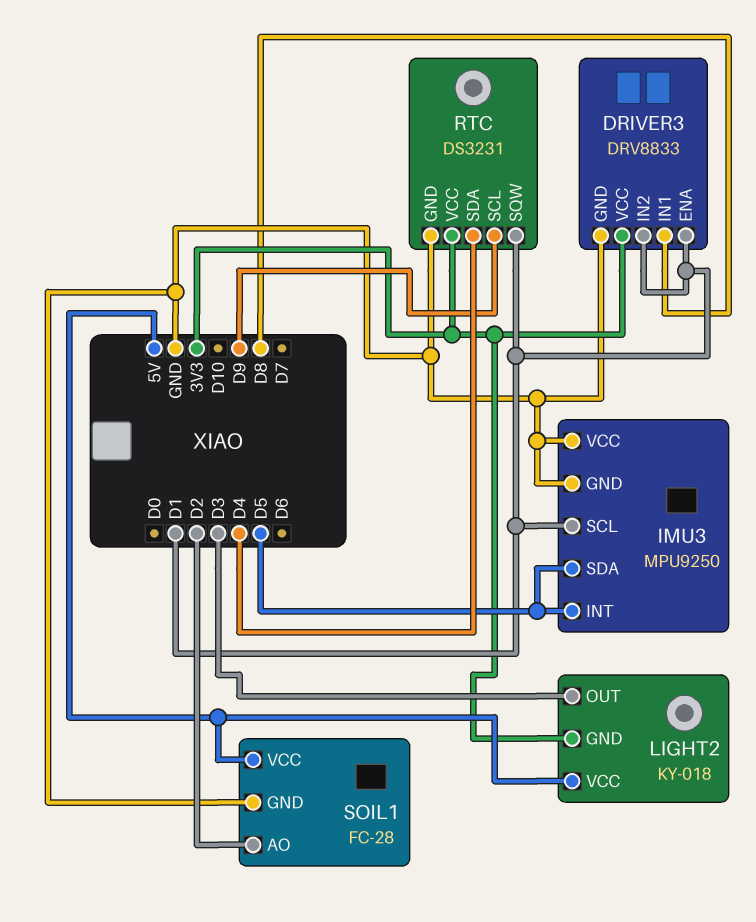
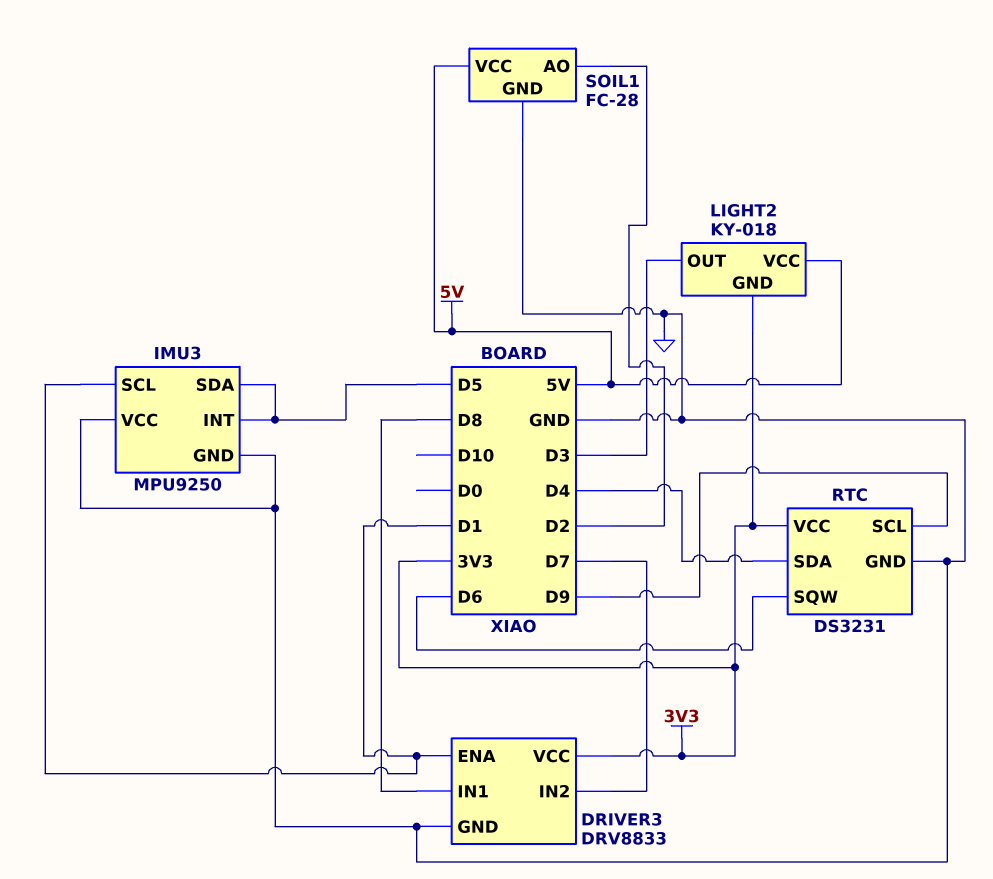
DRIVER3 pin IN2: D1 -> D7
RTC pin SQW: D1 -> D6

